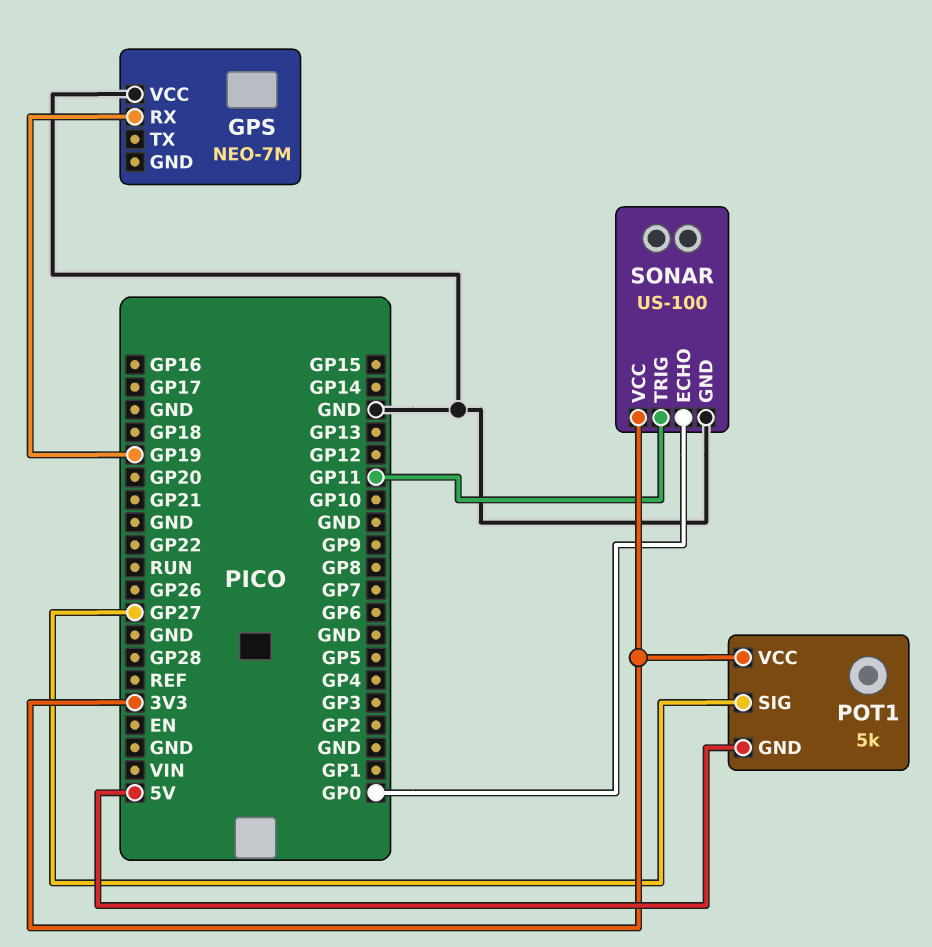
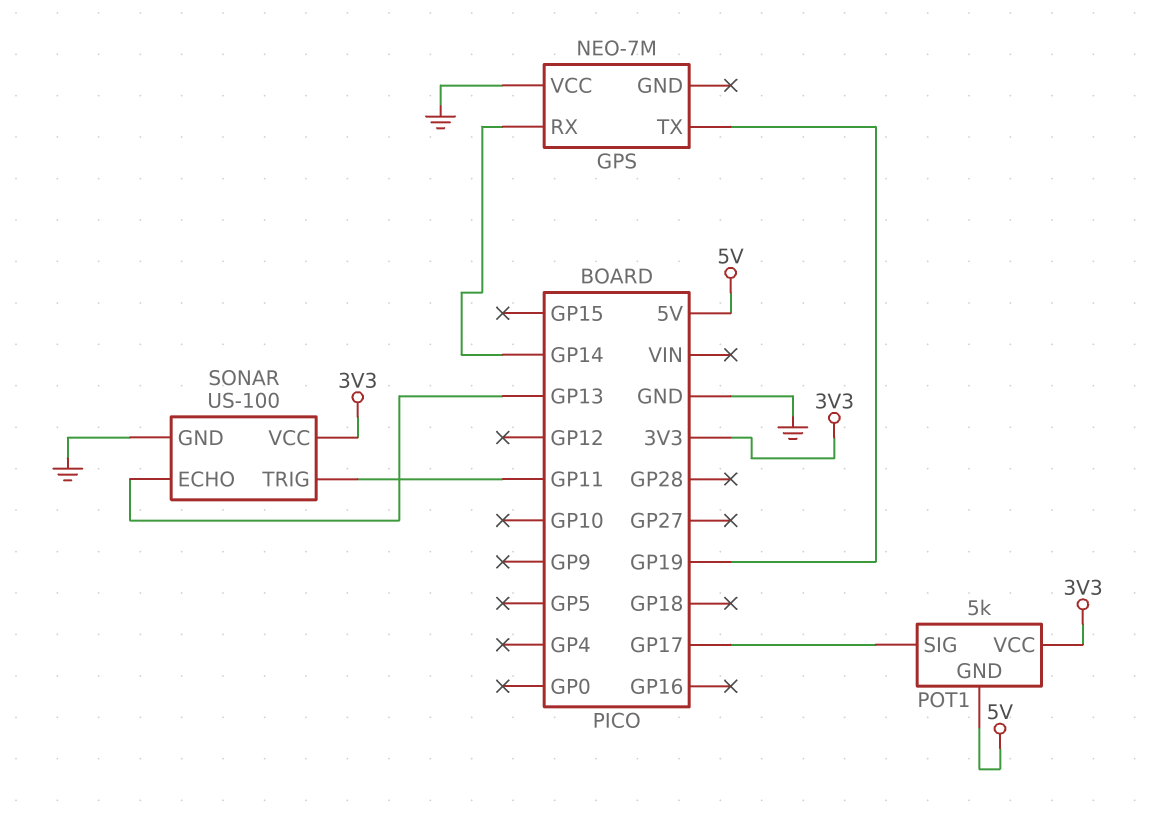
GPS pin RX: GP19 -> GP14
GPS pin TX: none -> GP19
POT1 pin SIG: GP27 -> GP17
SONAR pin ECHO: GP0 -> GP13

